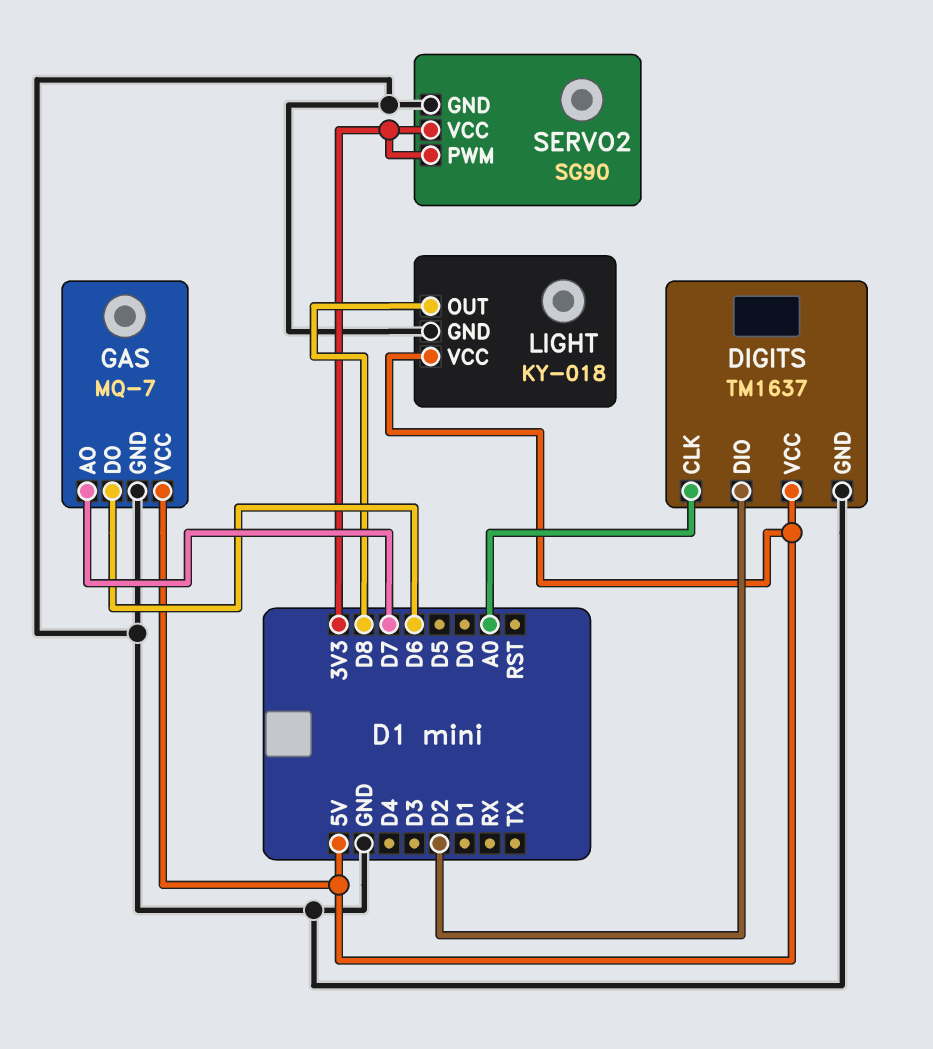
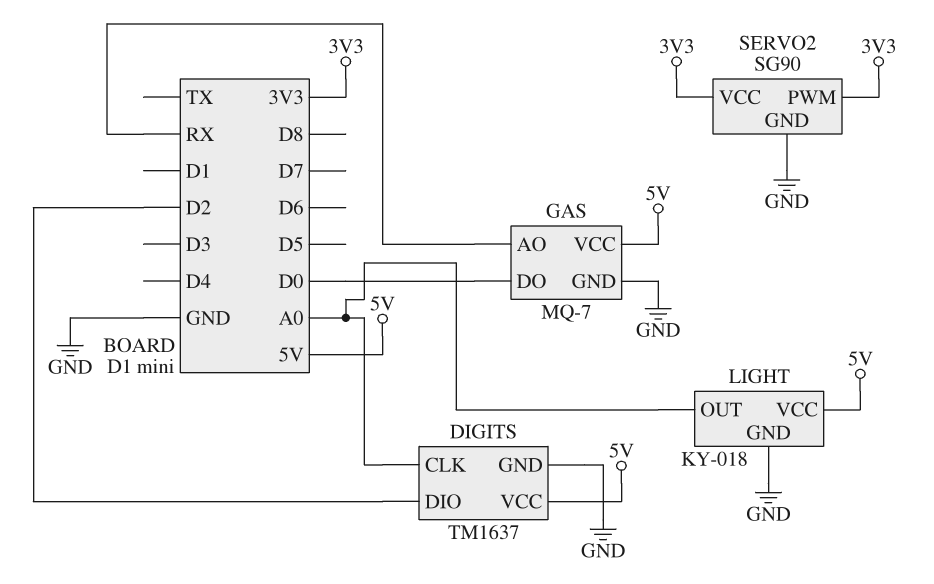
GAS pin AO: D7 -> RX
GAS pin DO: D6 -> D0
LIGHT pin OUT: D8 -> A0

